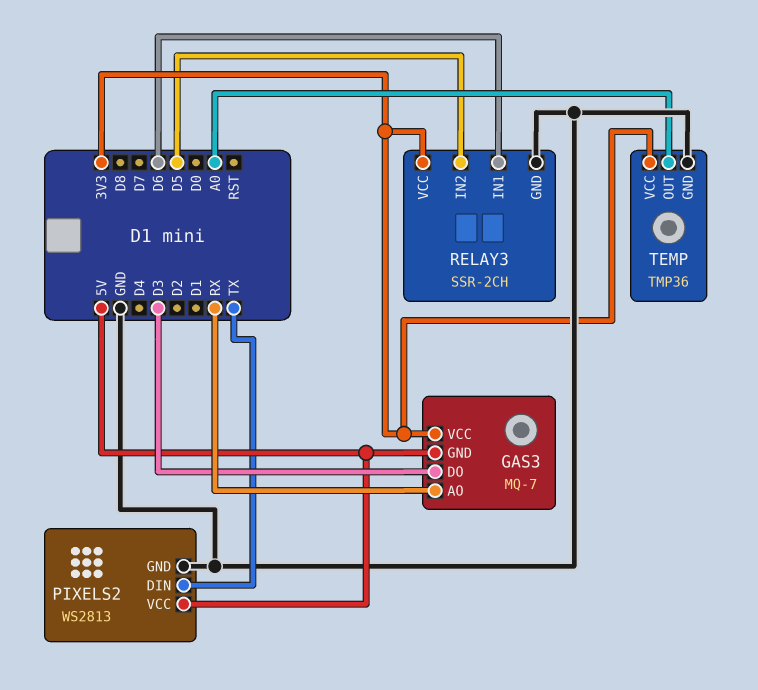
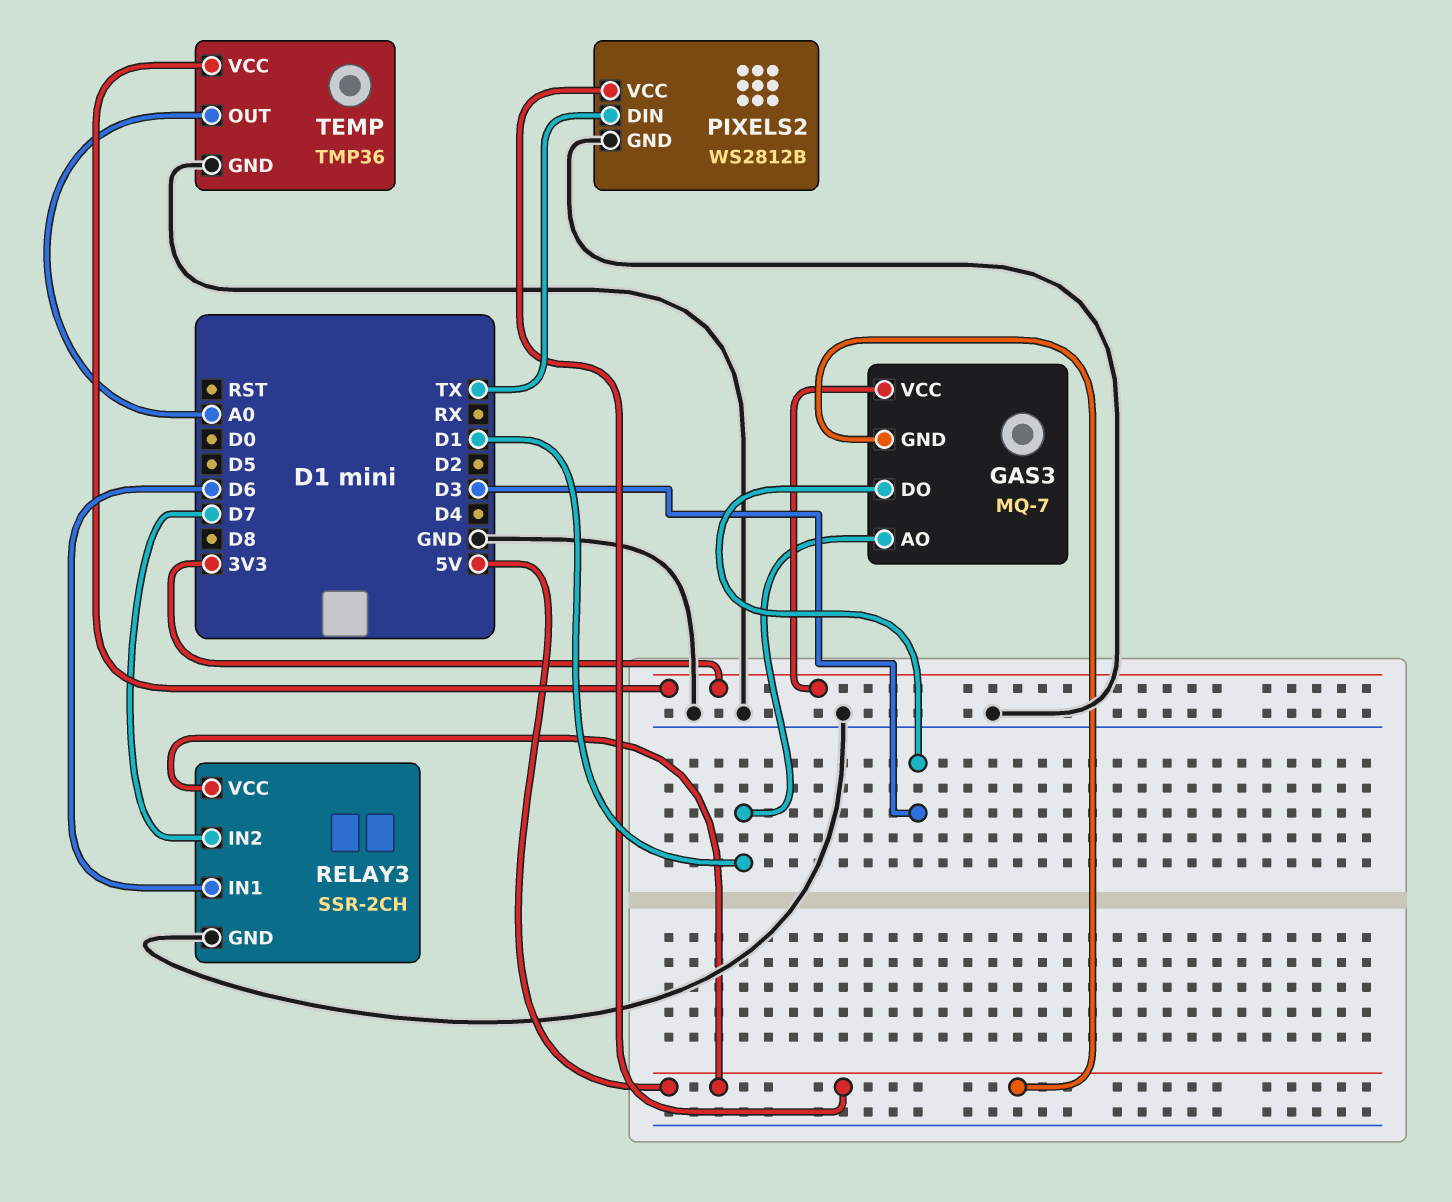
GAS3 pin AO: RX -> D1
PIXELS2: WS2813 -> WS2812B
RELAY3 pin IN2: D5 -> D7
RELAY3 pin VCC: 3V3 -> 5V

